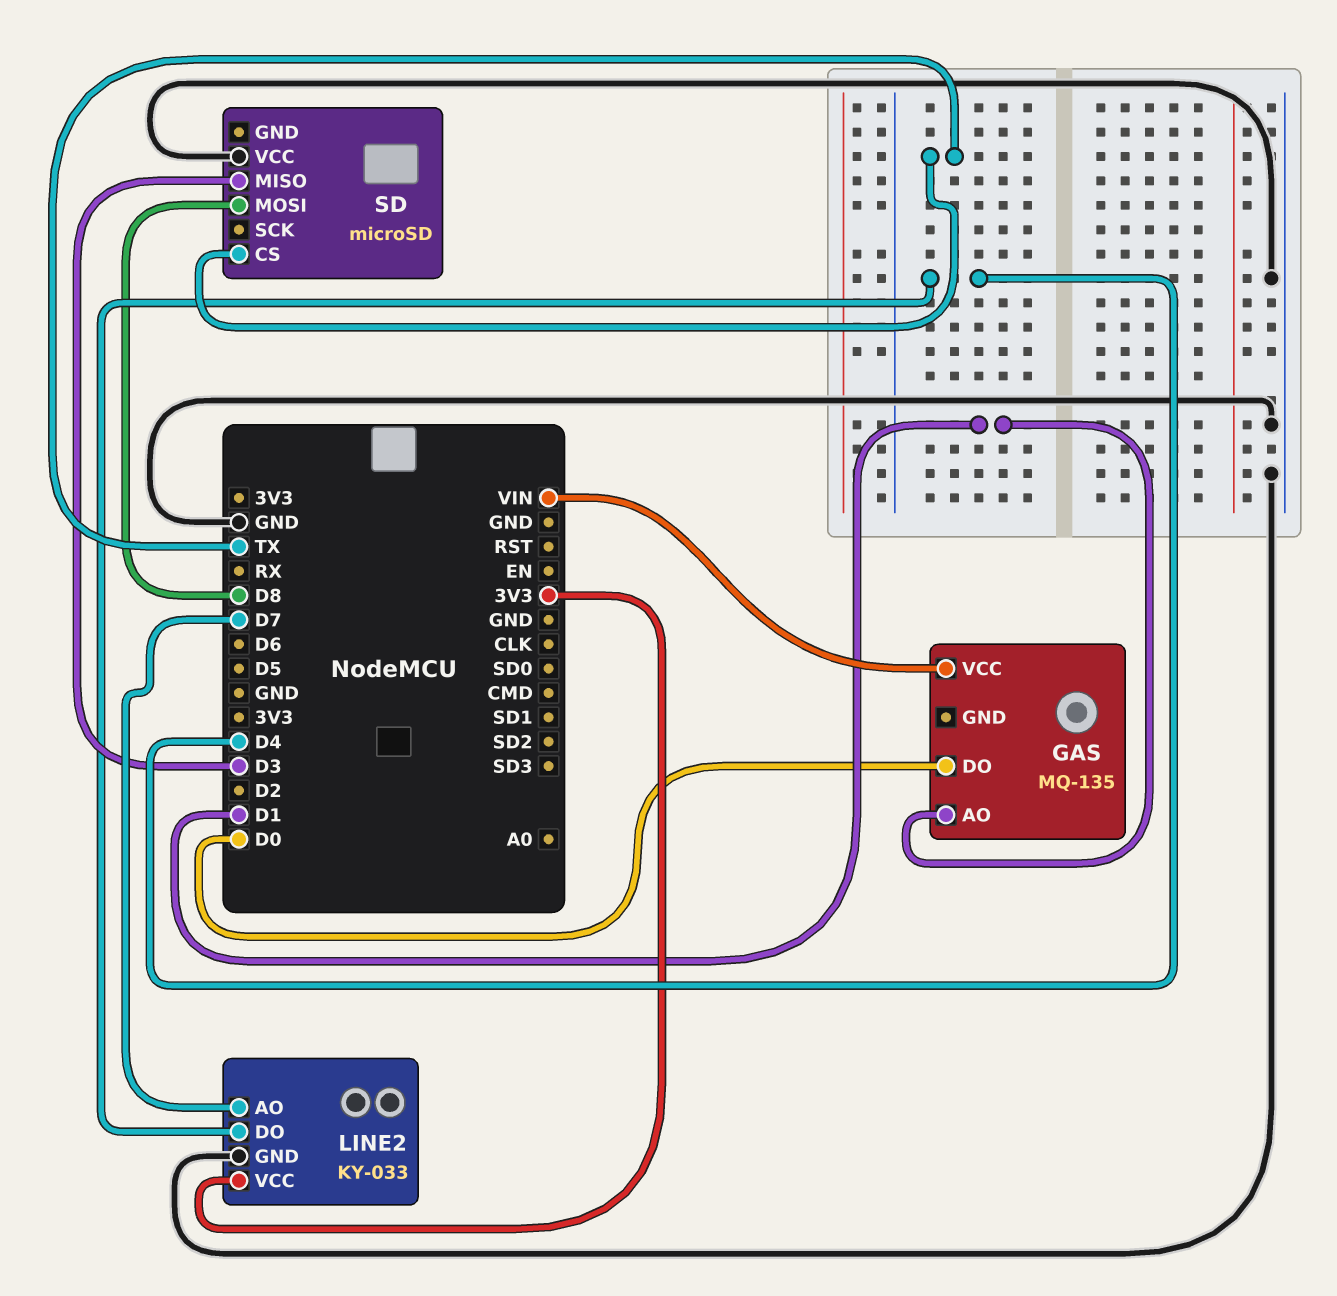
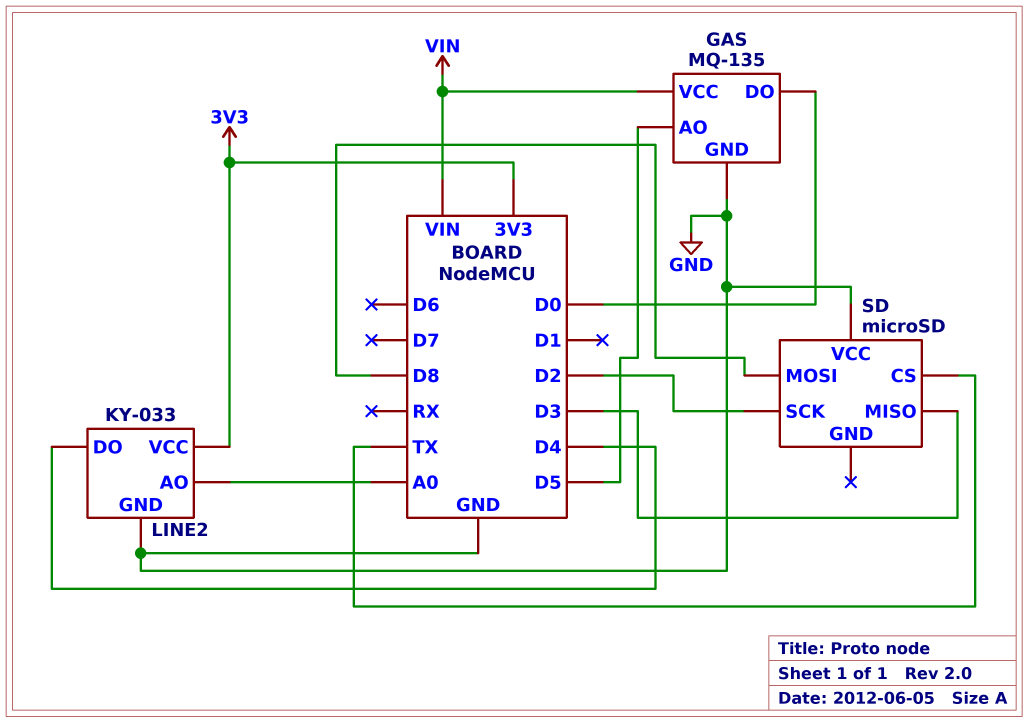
GAS pin AO: D1 -> D5
GAS pin GND: none -> GND
LINE2 pin AO: D7 -> A0
SD pin SCK: none -> D2

